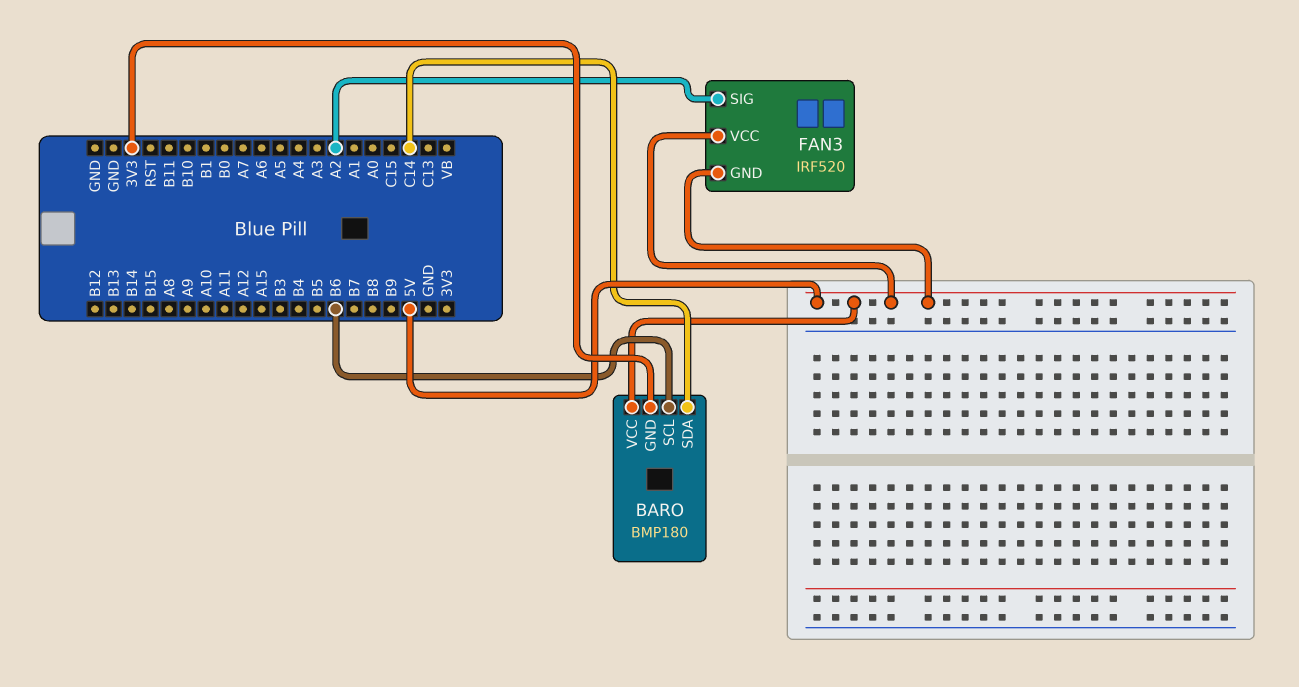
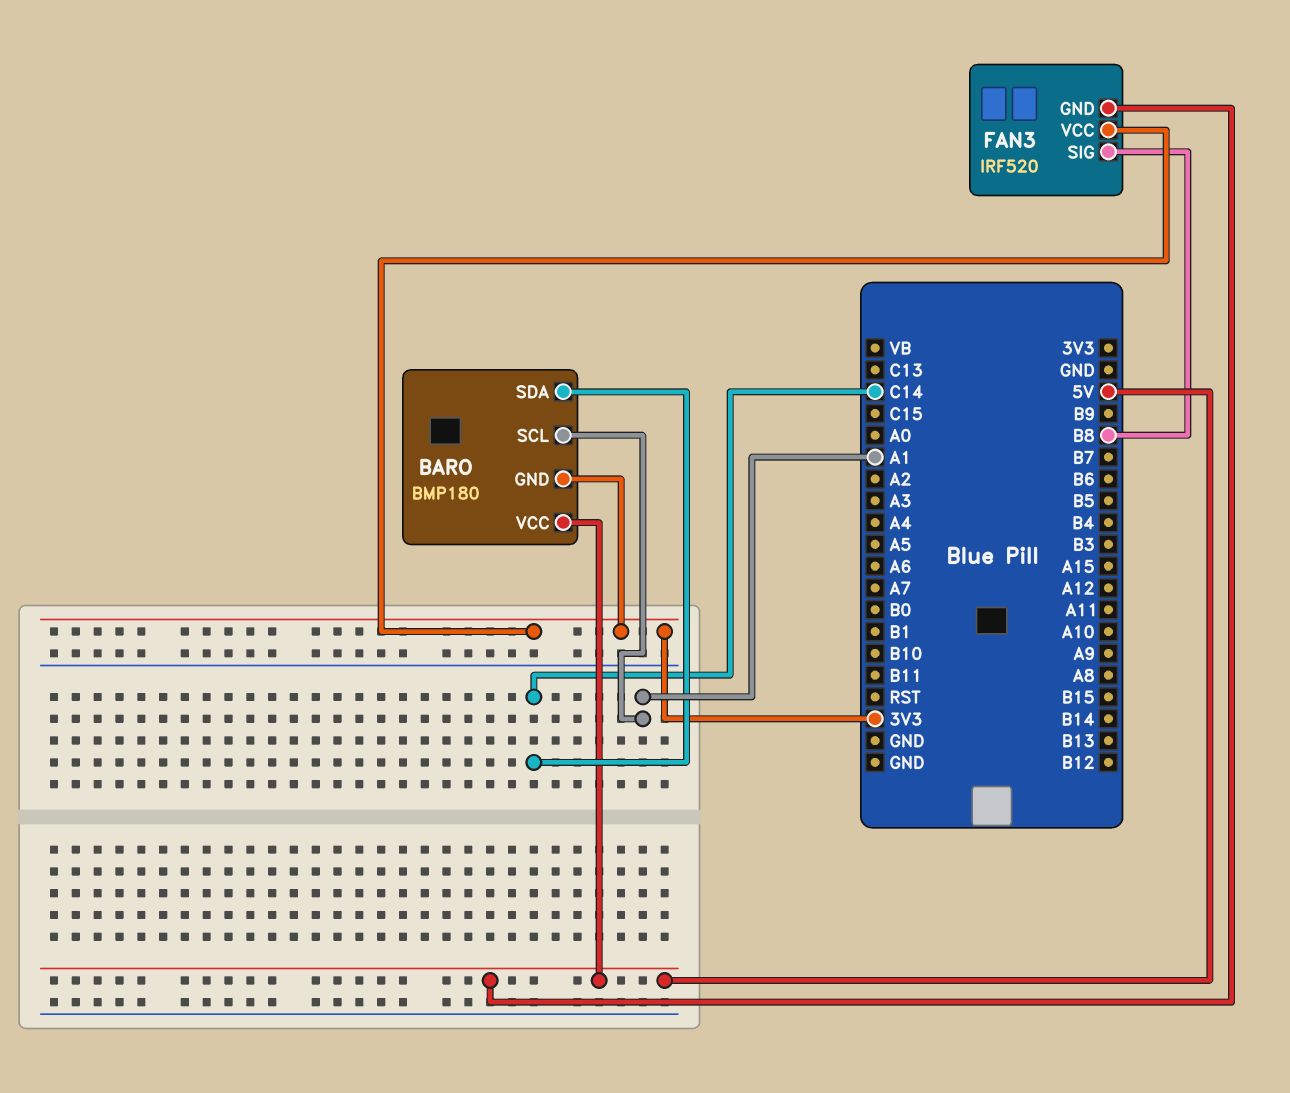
BARO pin SCL: B6 -> A1
FAN3 pin SIG: A2 -> B8
FAN3 pin VCC: 5V -> 3V3

